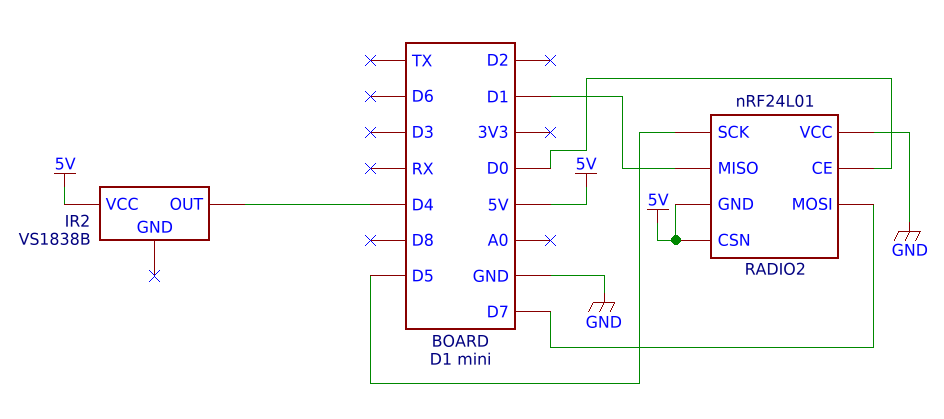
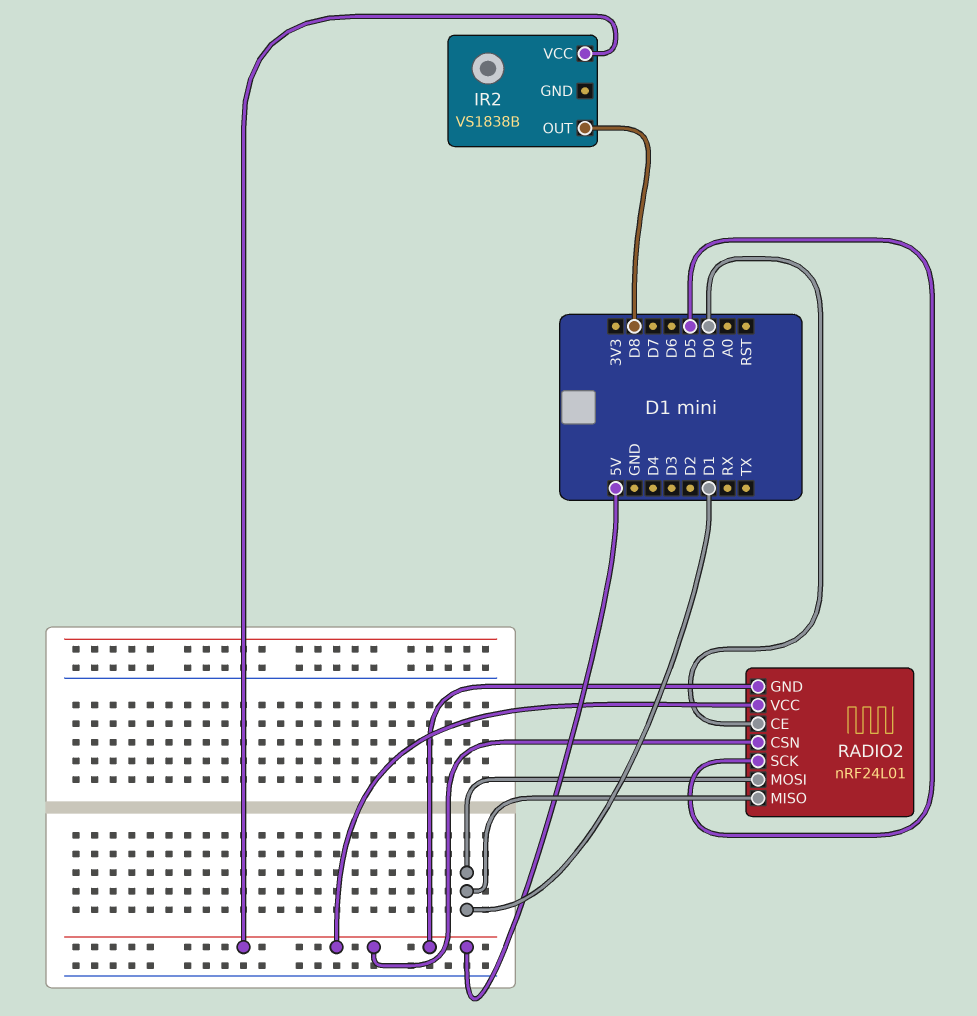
IR2 pin OUT: D4 -> D8
RADIO2 pin MOSI: D7 -> D1
RADIO2 pin VCC: GND -> 5V

